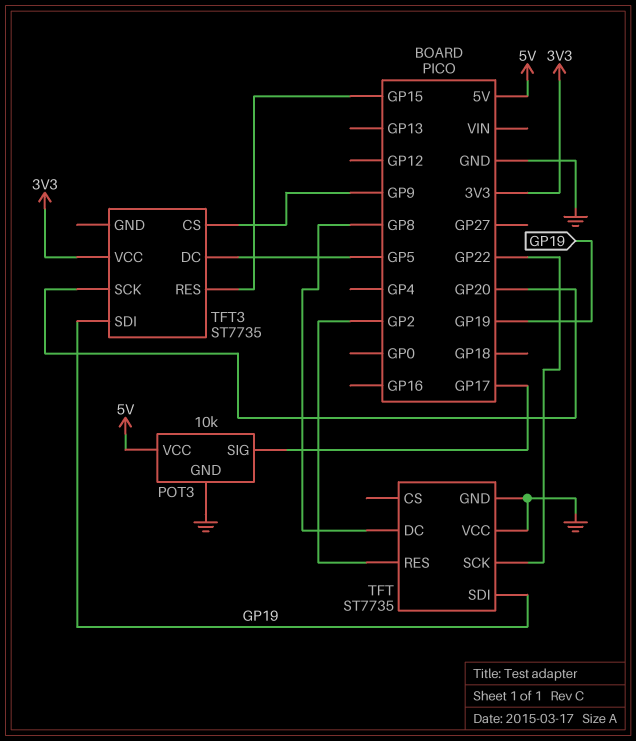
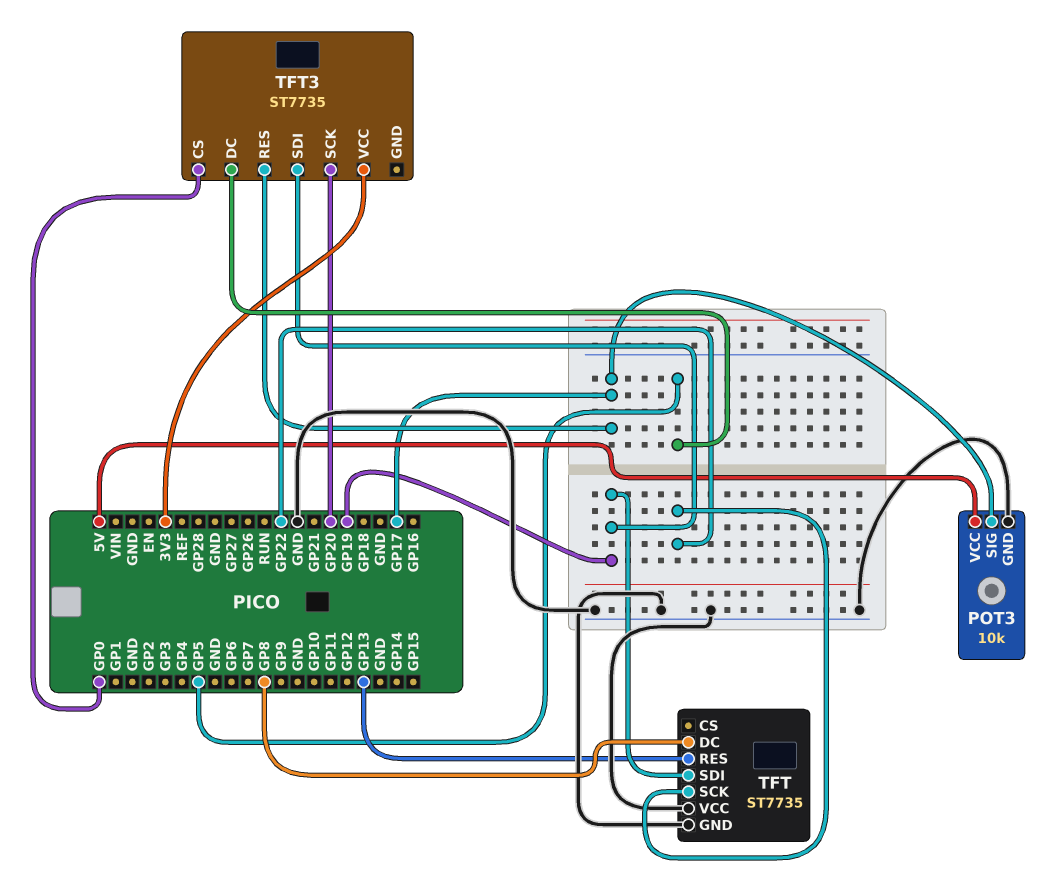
TFT pin RES: GP2 -> GP13
TFT3 pin CS: GP9 -> GP0
TFT3 pin RES: GP15 -> GP17

